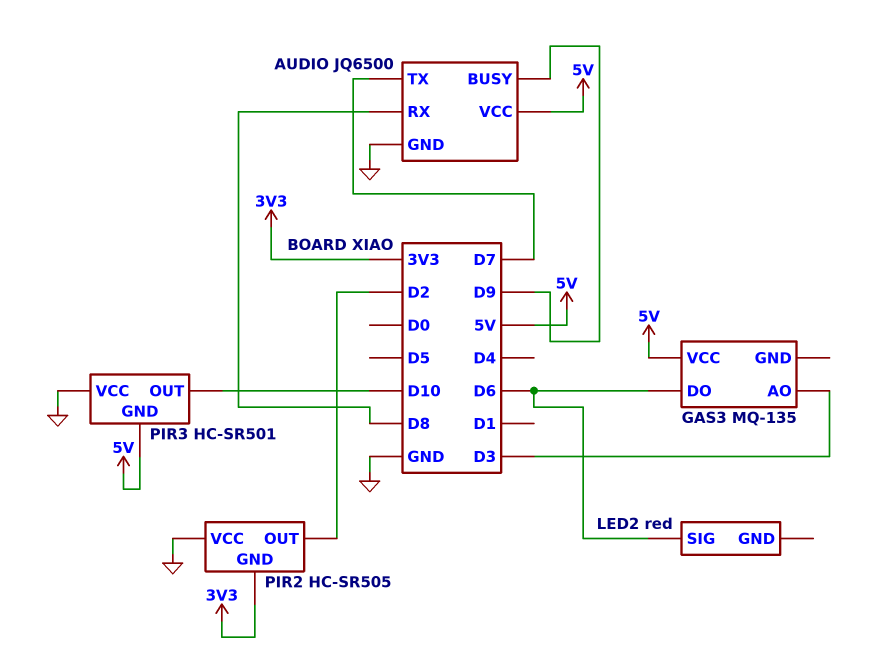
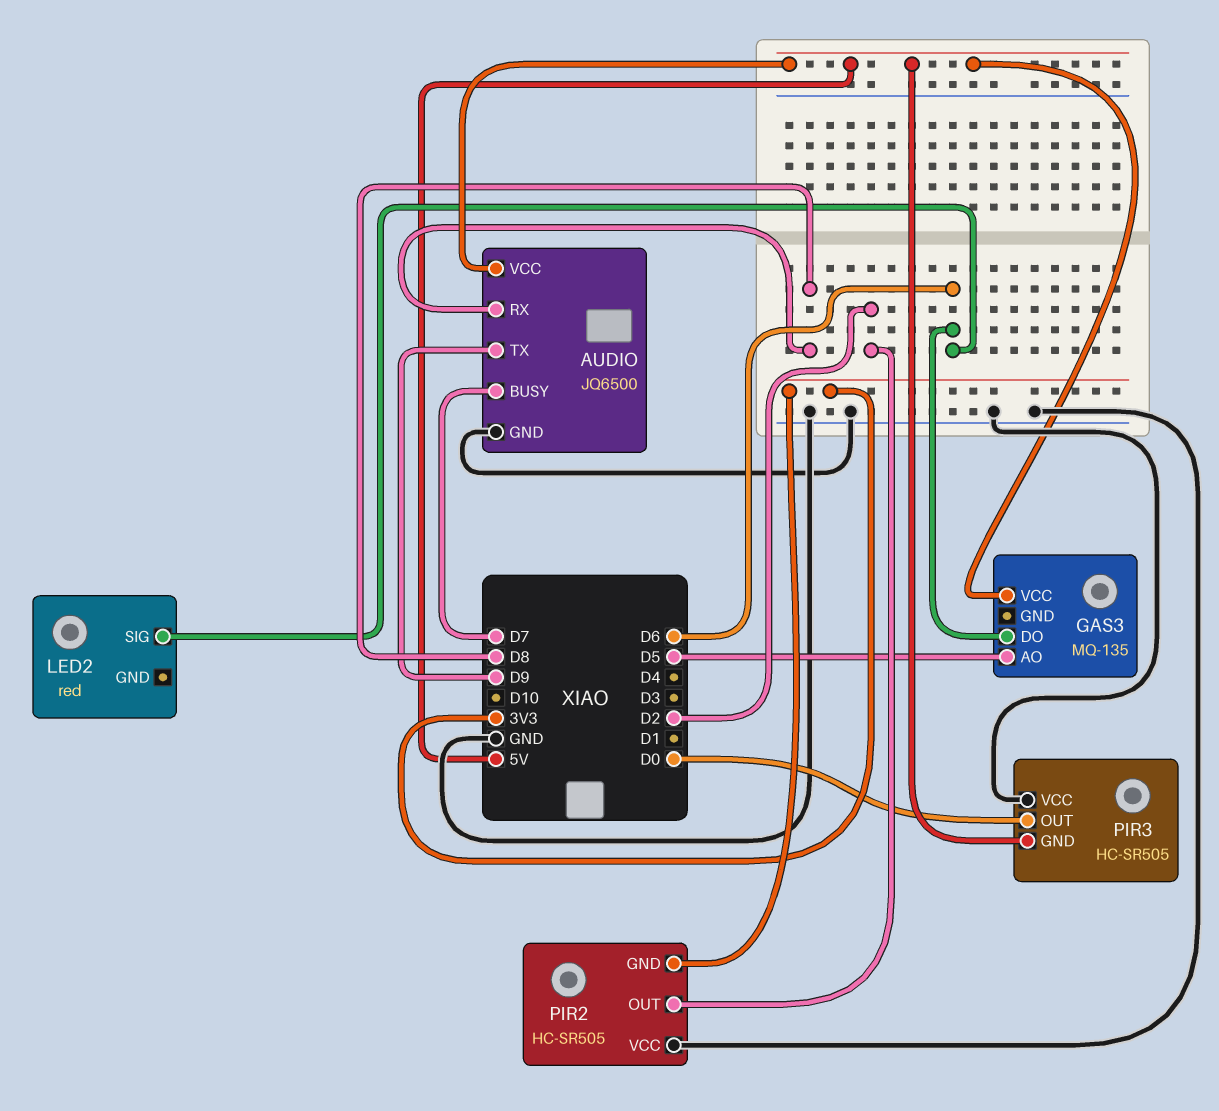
AUDIO pin BUSY: D9 -> D7
AUDIO pin TX: D7 -> D9
GAS3 pin AO: D3 -> D5
PIR3: HC-SR501 -> HC-SR505
PIR3 pin OUT: D10 -> D0

